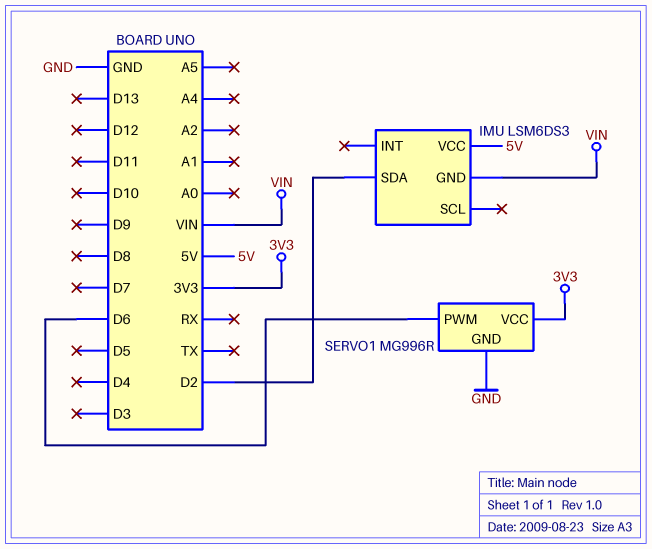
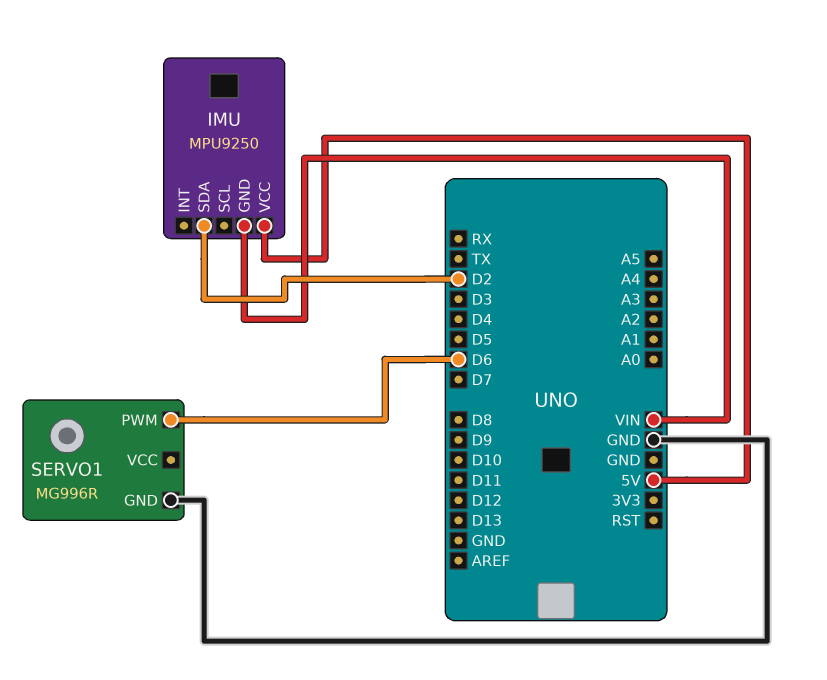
IMU: LSM6DS3 -> MPU9250
SERVO1 pin VCC: 3V3 -> none

